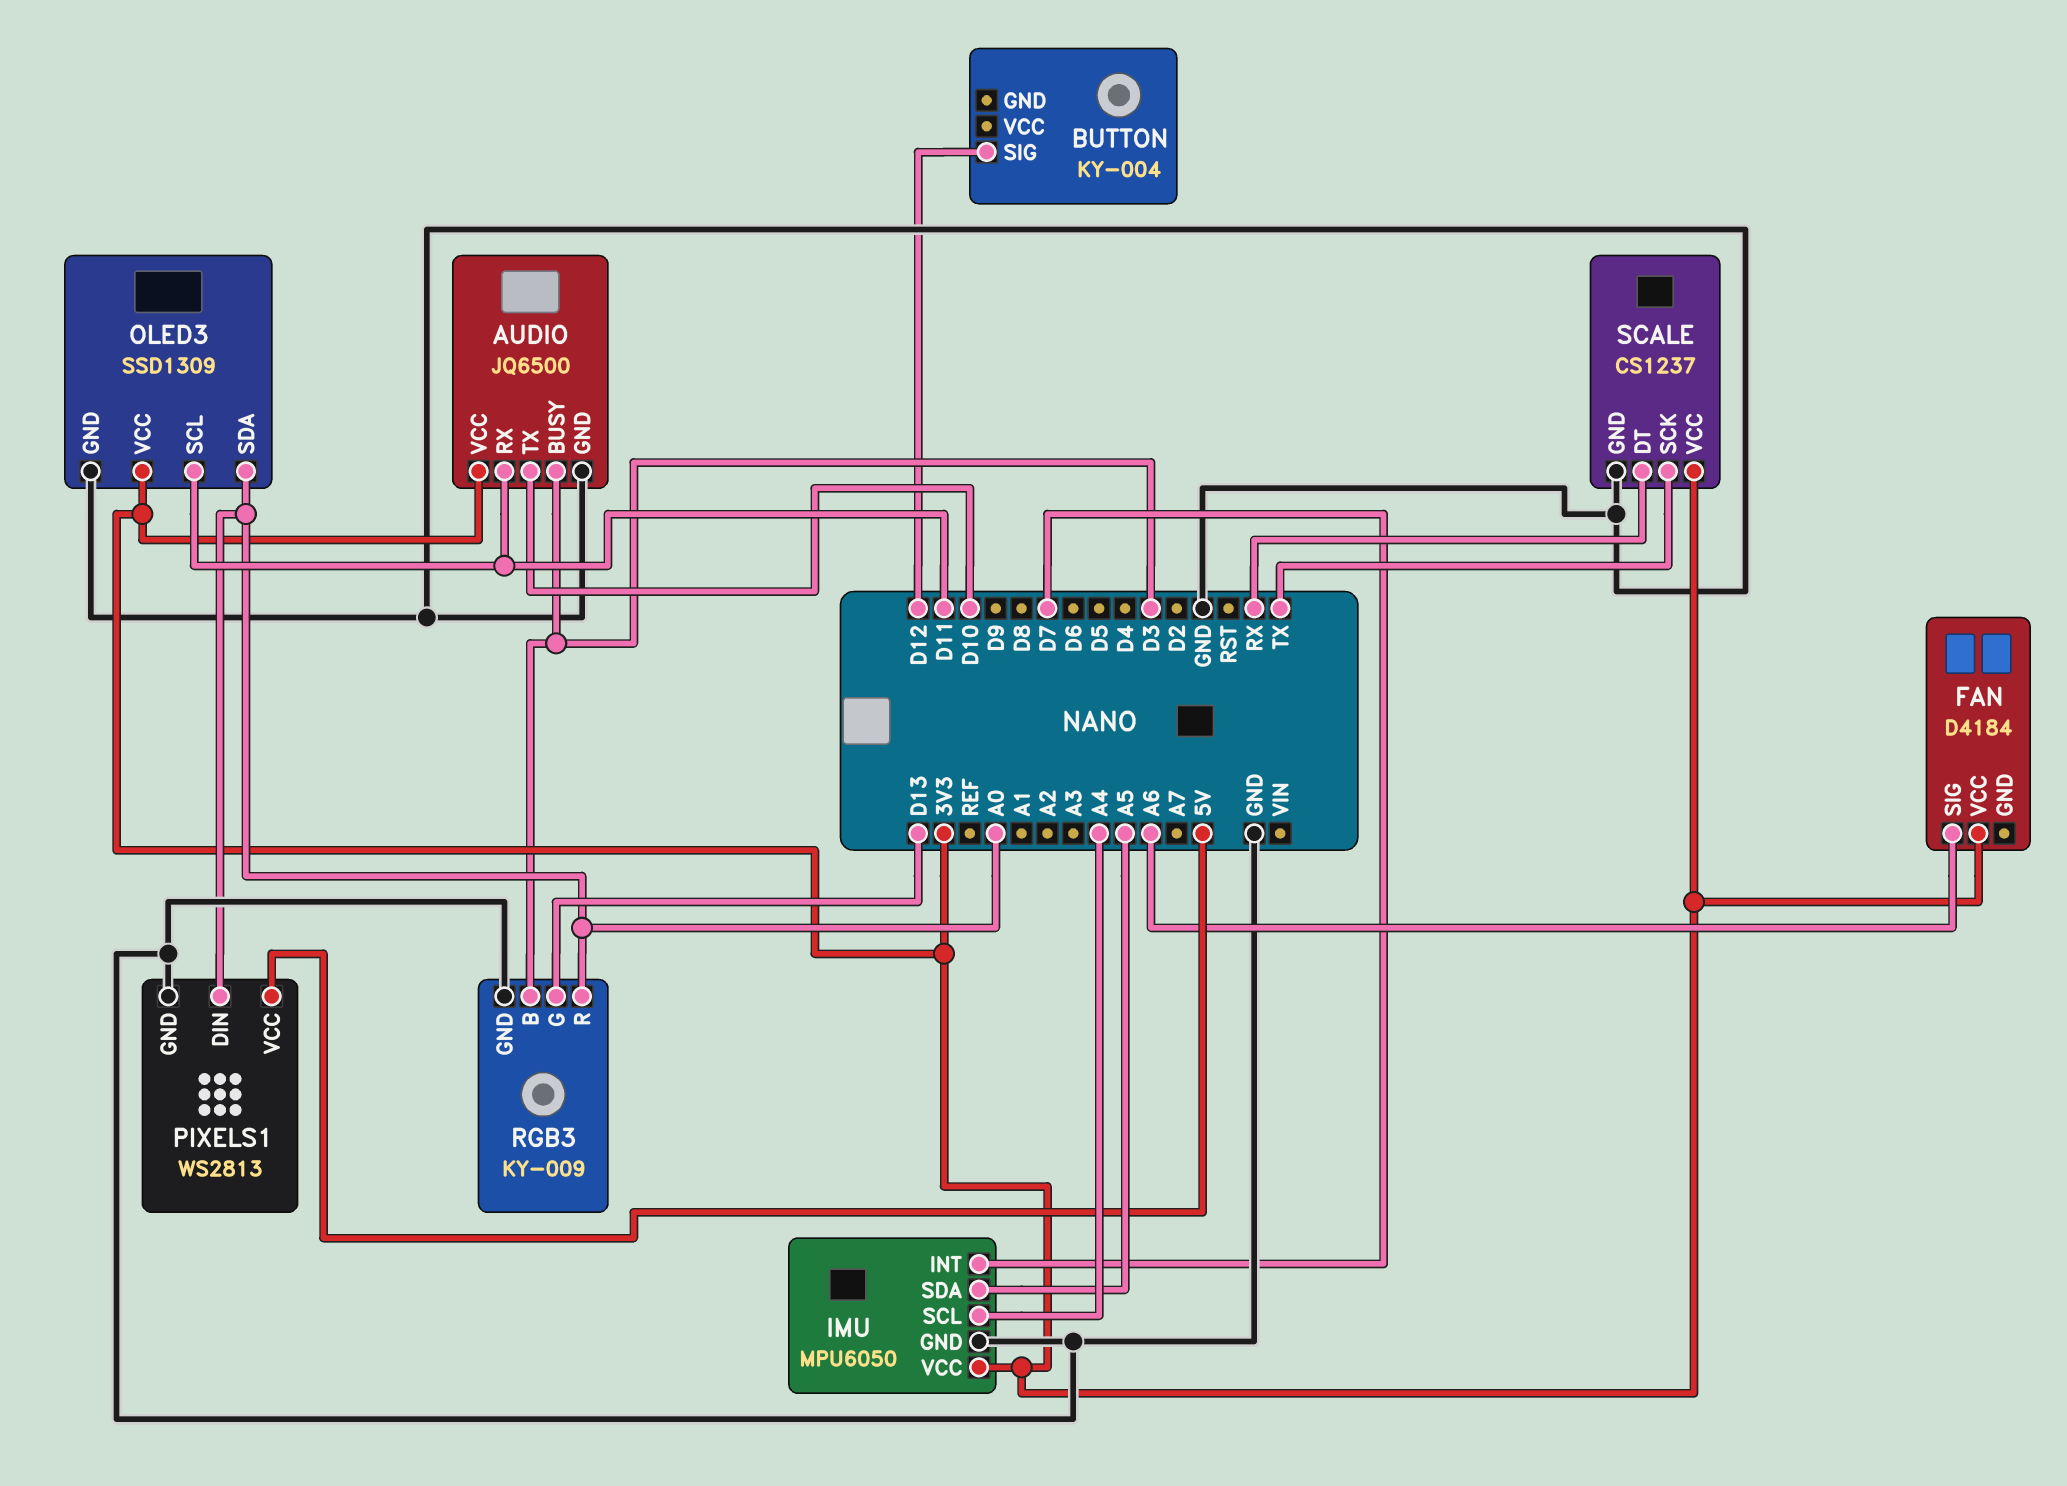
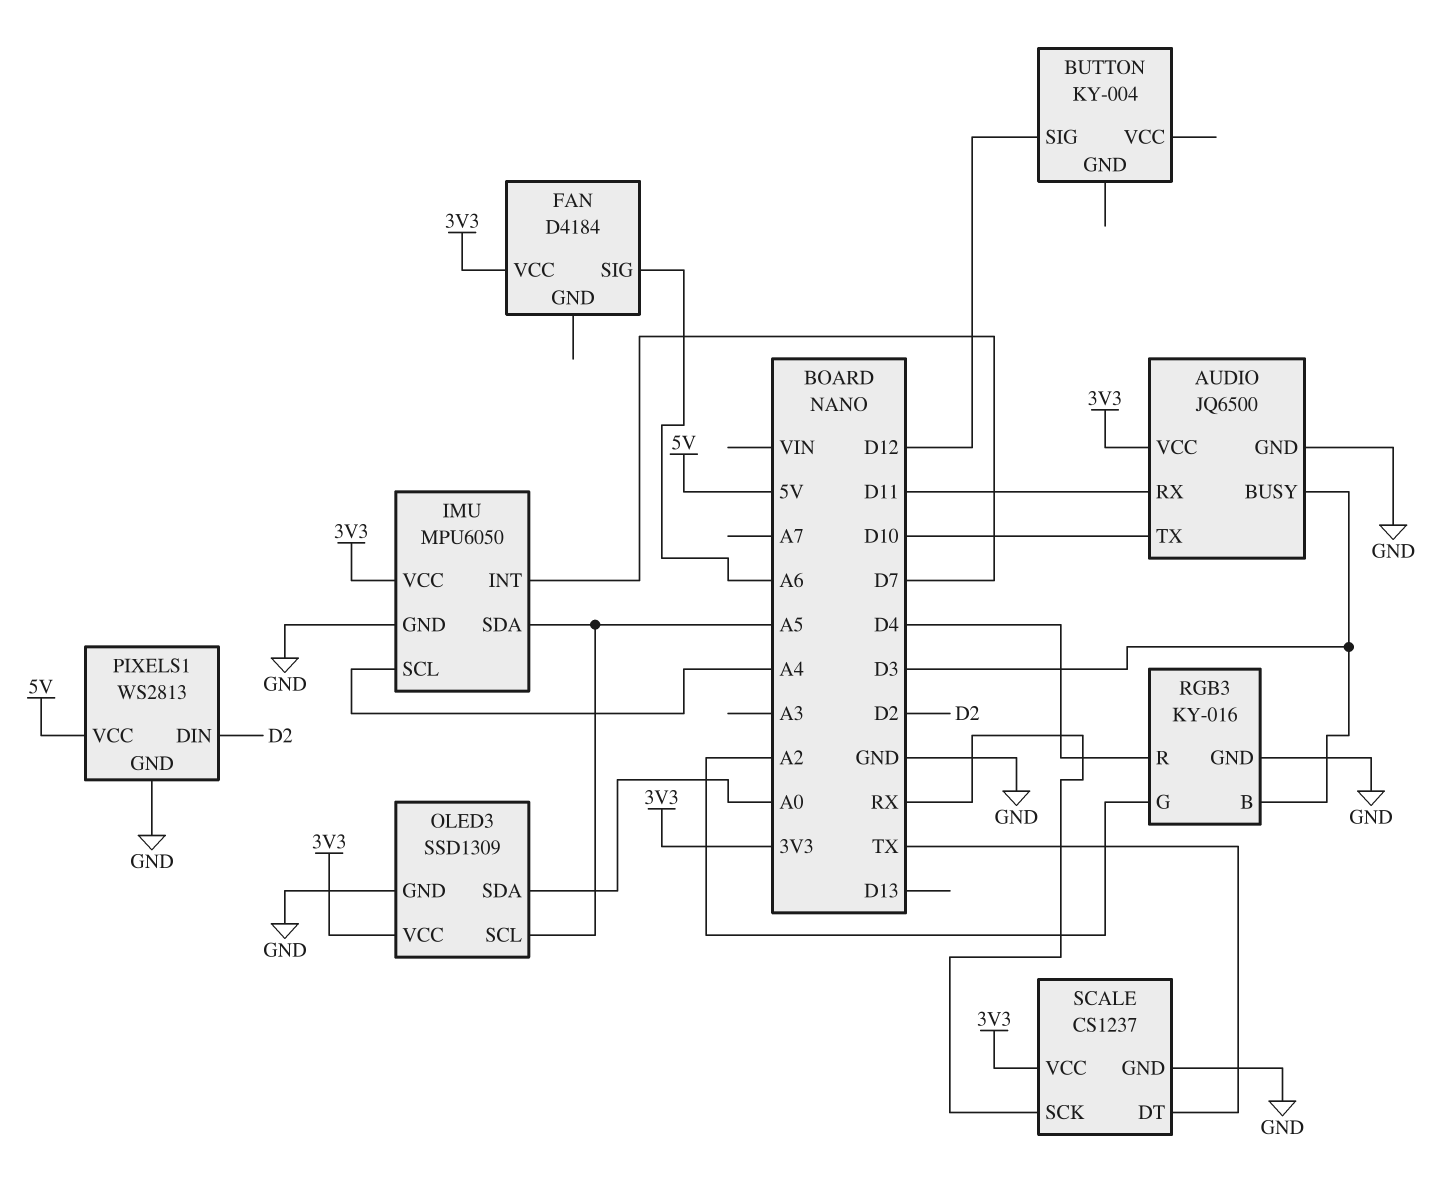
OLED3 pin SCL: D11 -> A5
PIXELS1 pin DIN: A0 -> D2
RGB3: KY-009 -> KY-016
RGB3 pin G: D13 -> A2
RGB3 pin R: A0 -> D4
SCALE pin DT: RX -> TX
SCALE pin SCK: TX -> RX

